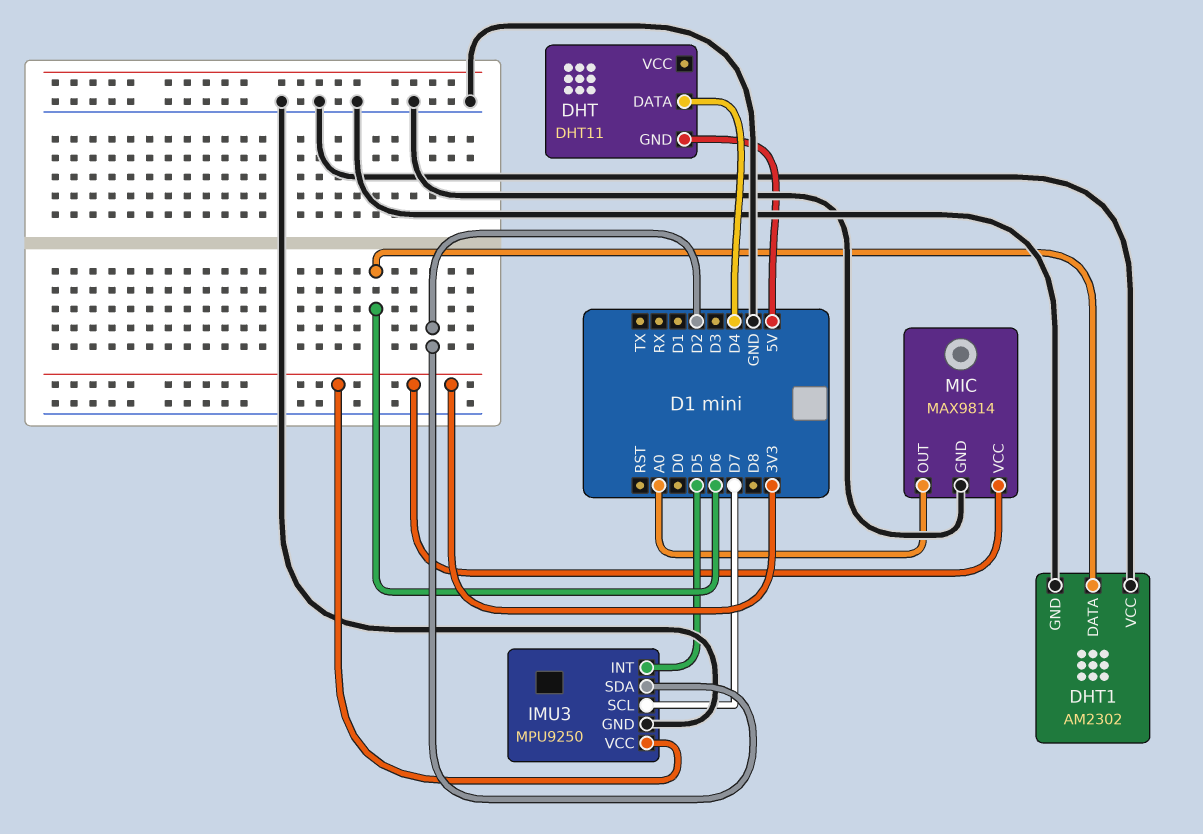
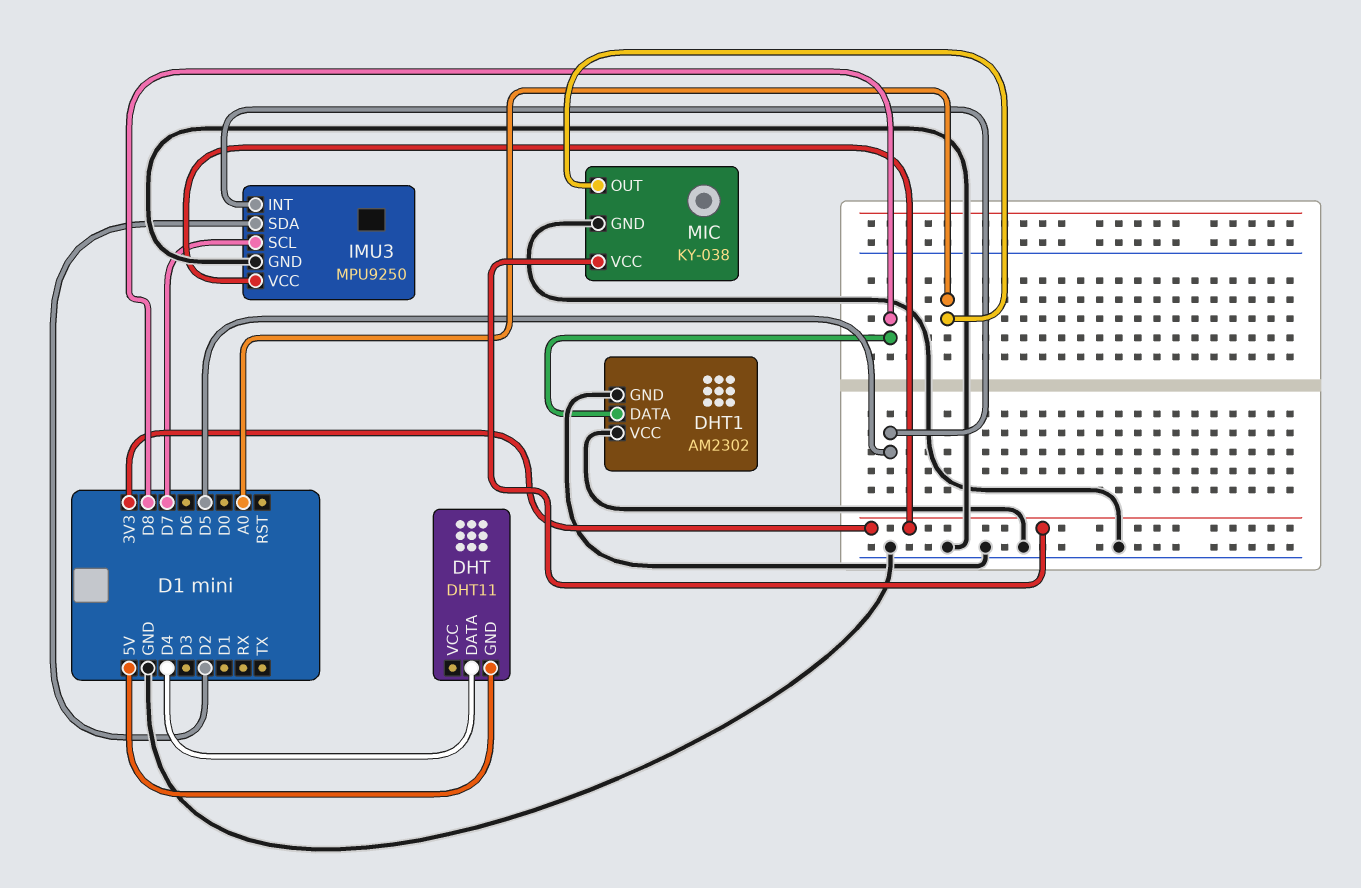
DHT1 pin DATA: D6 -> D8
MIC: MAX9814 -> KY-038

